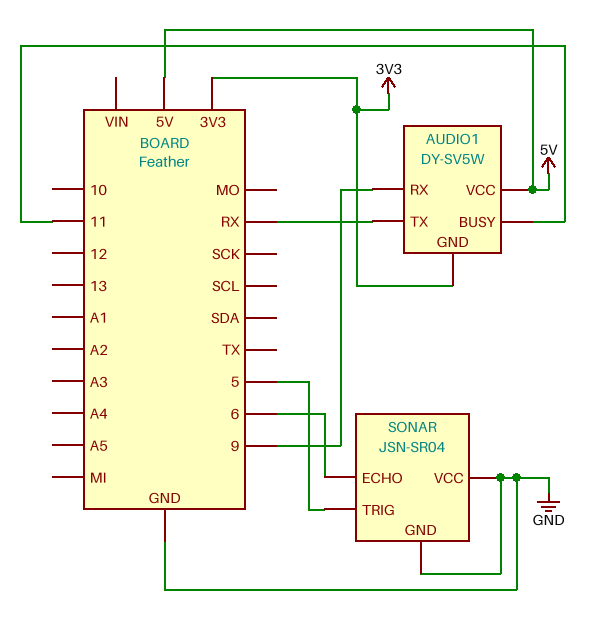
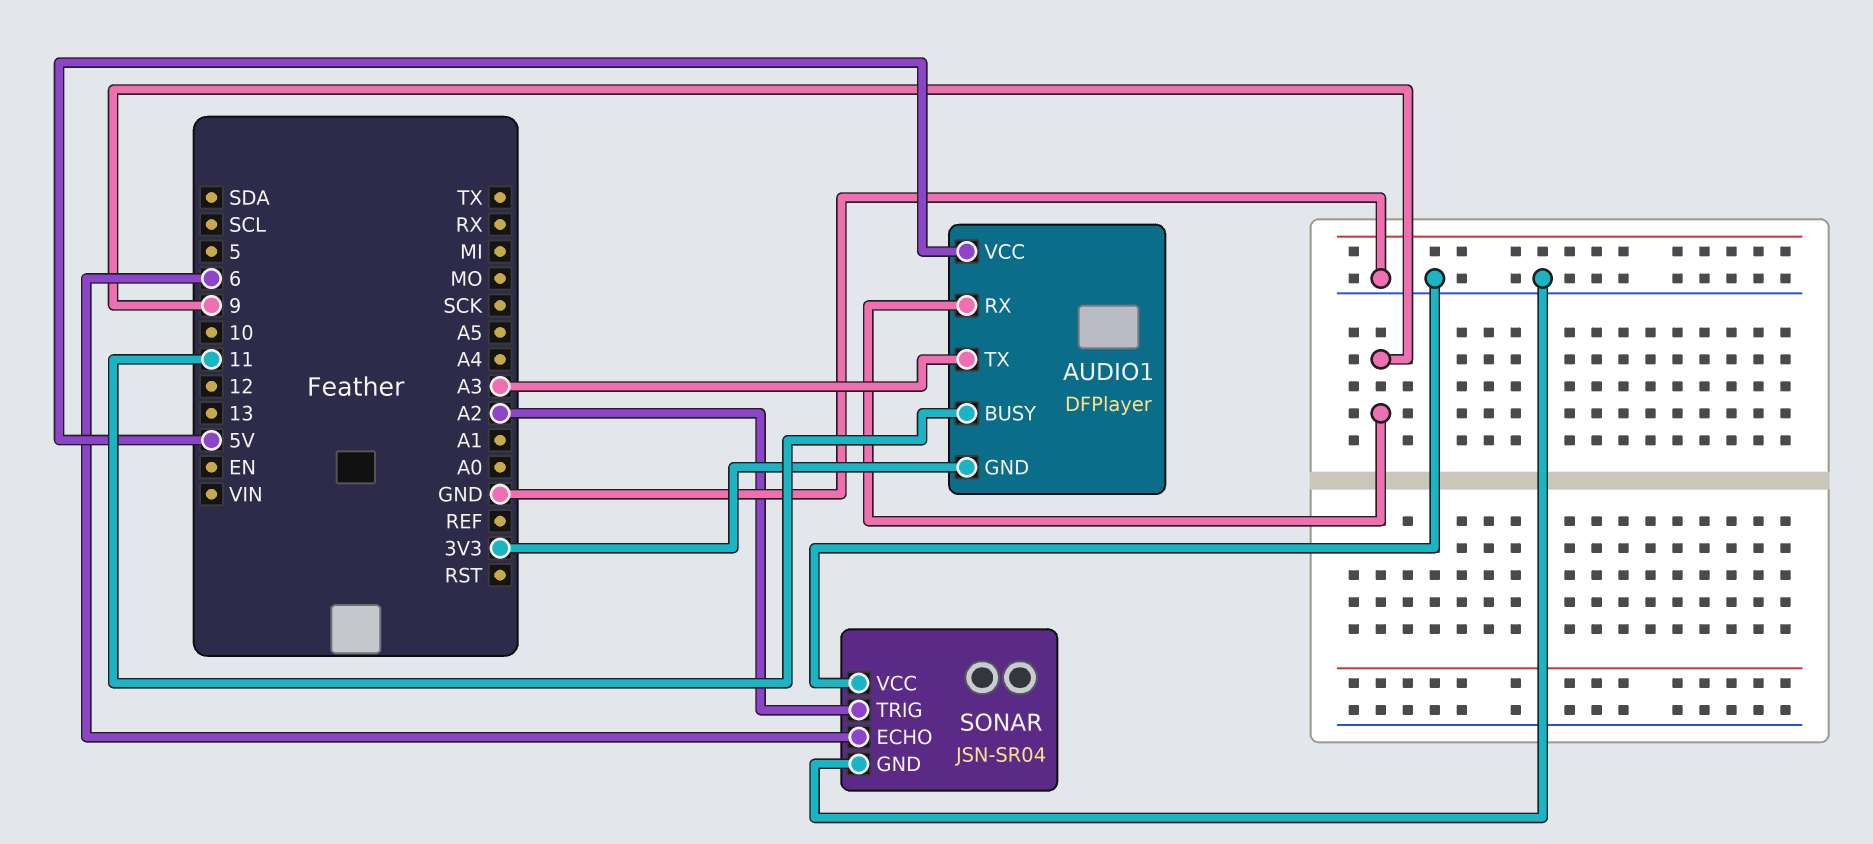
AUDIO1: DY-SV5W -> DFPlayer
AUDIO1 pin TX: RX -> A3
SONAR pin TRIG: 5 -> A2

